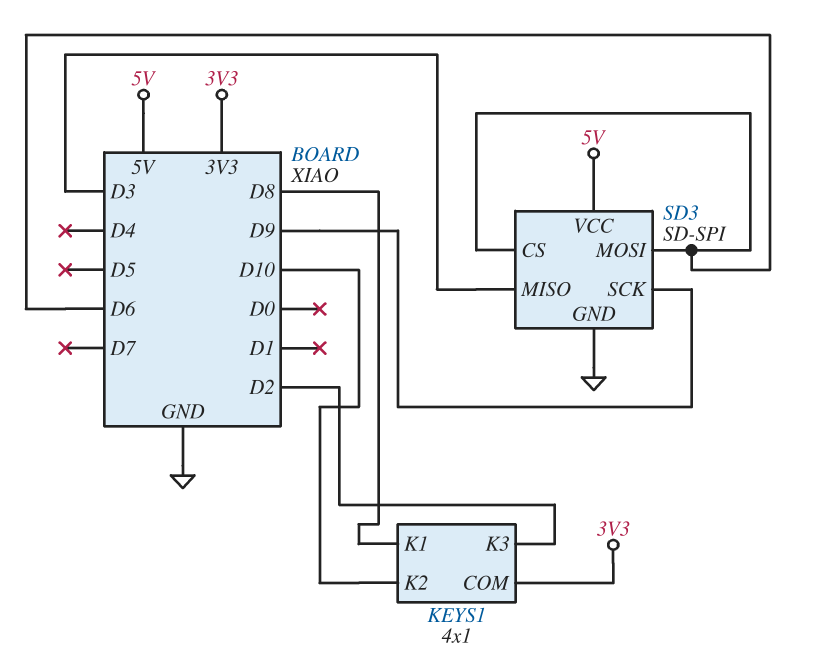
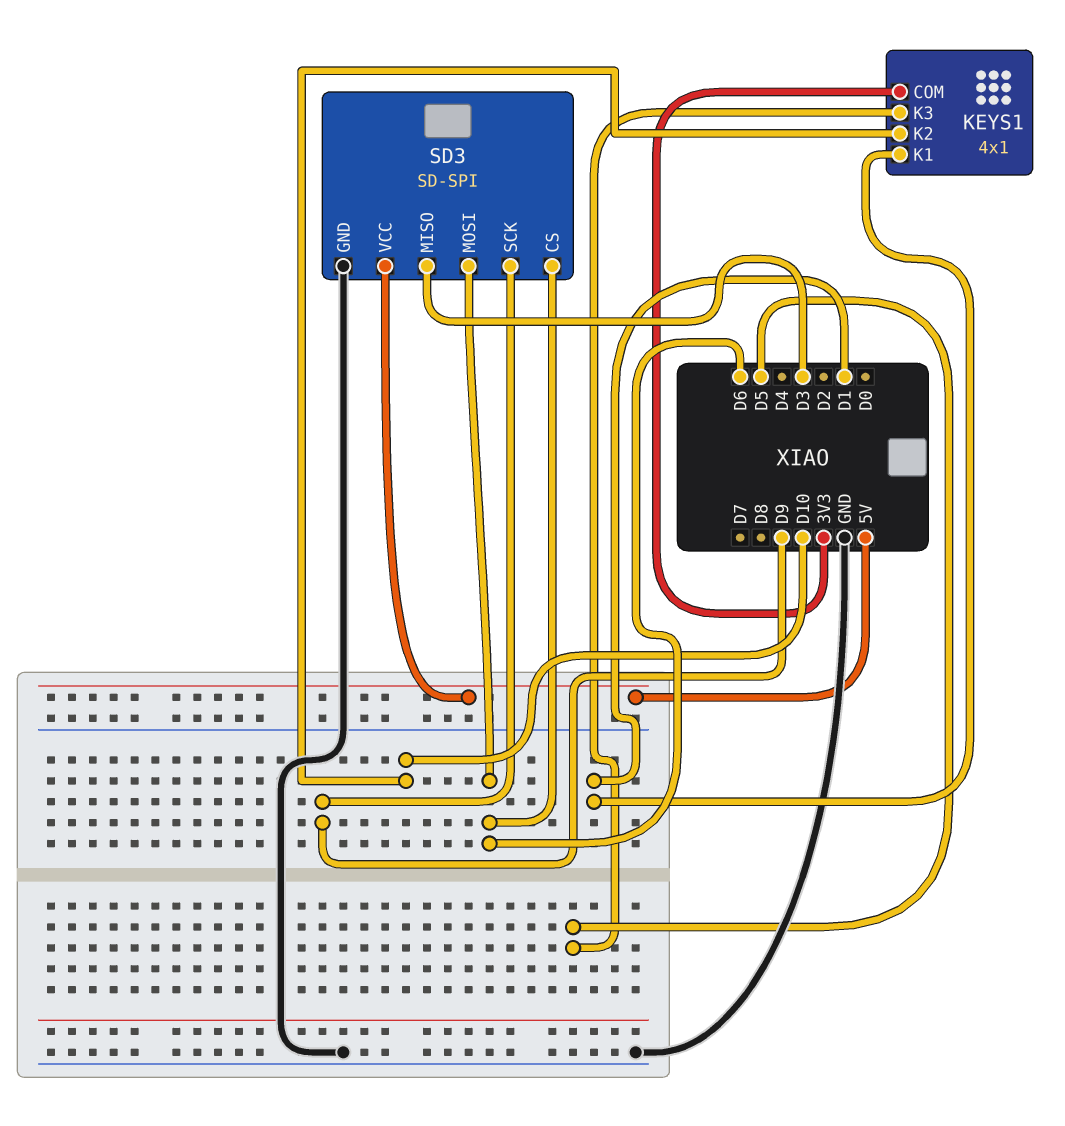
KEYS1 pin K1: D8 -> D1
KEYS1 pin K3: D2 -> D5

